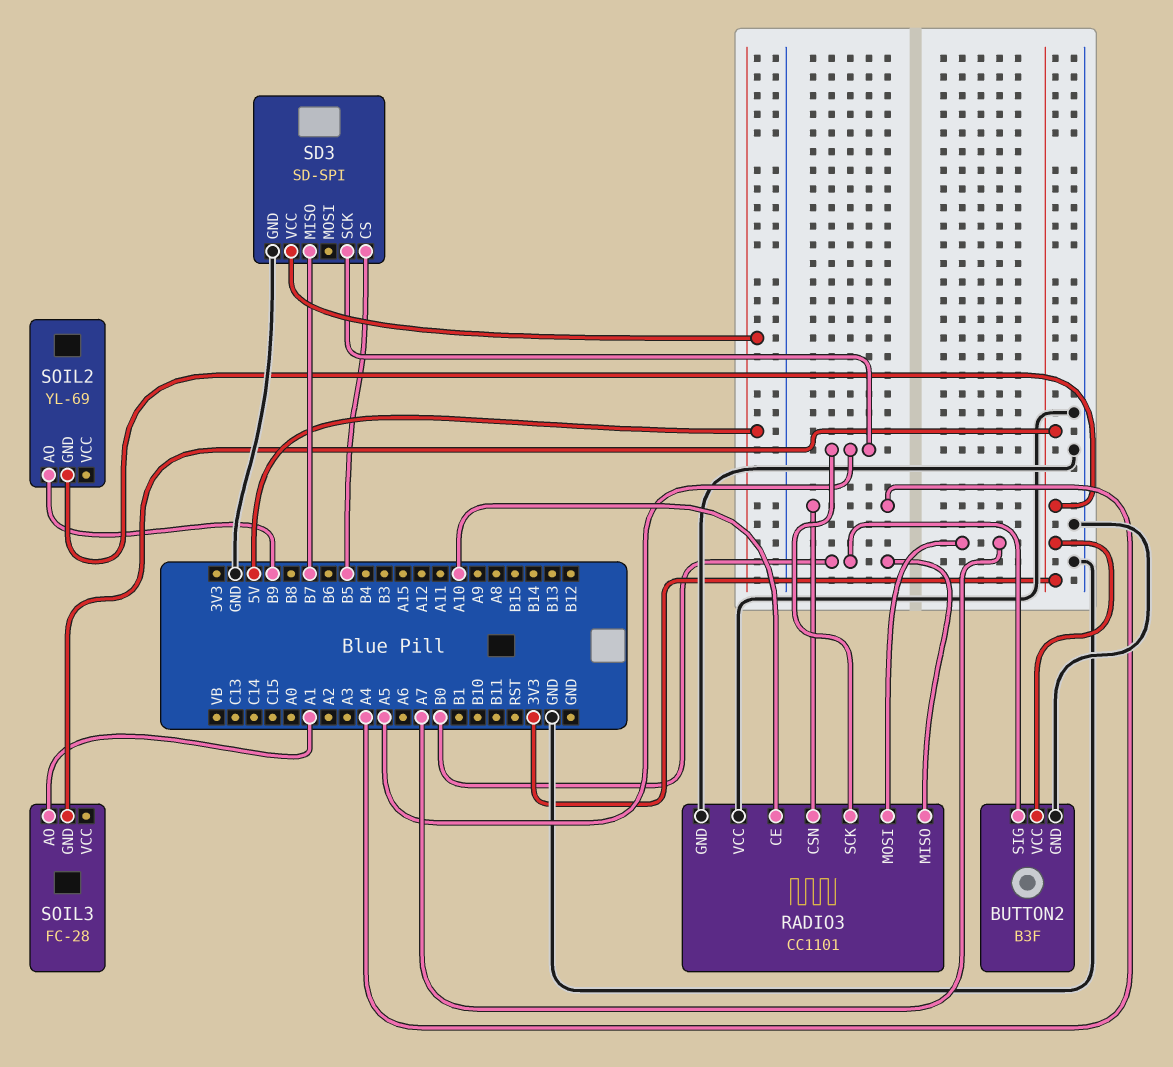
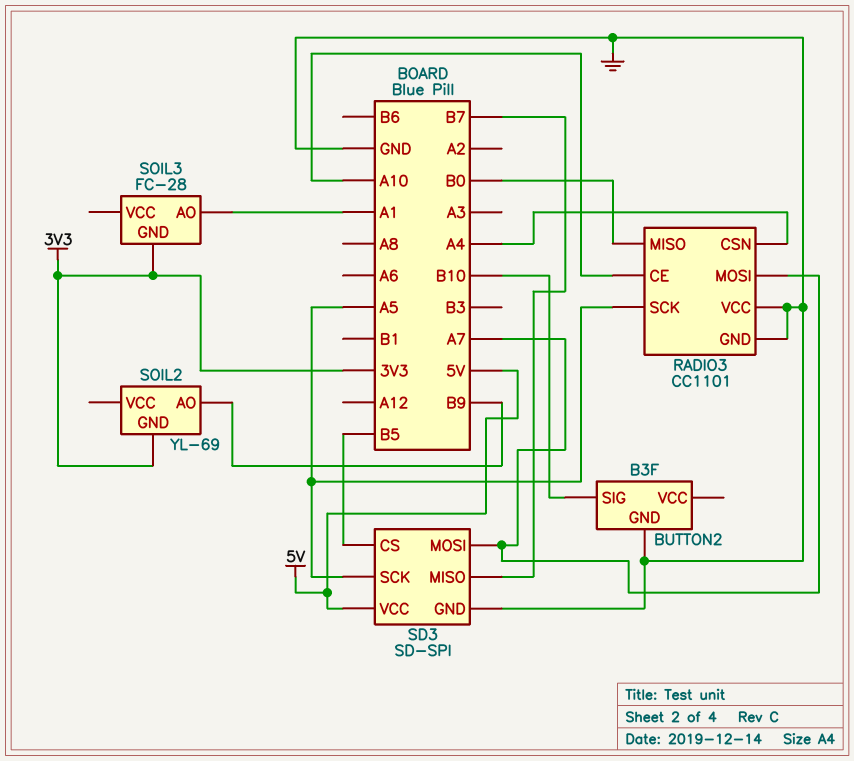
BUTTON2 pin SIG: B0 -> B10
BUTTON2 pin VCC: 3V3 -> none
SD3 pin MOSI: none -> A7

